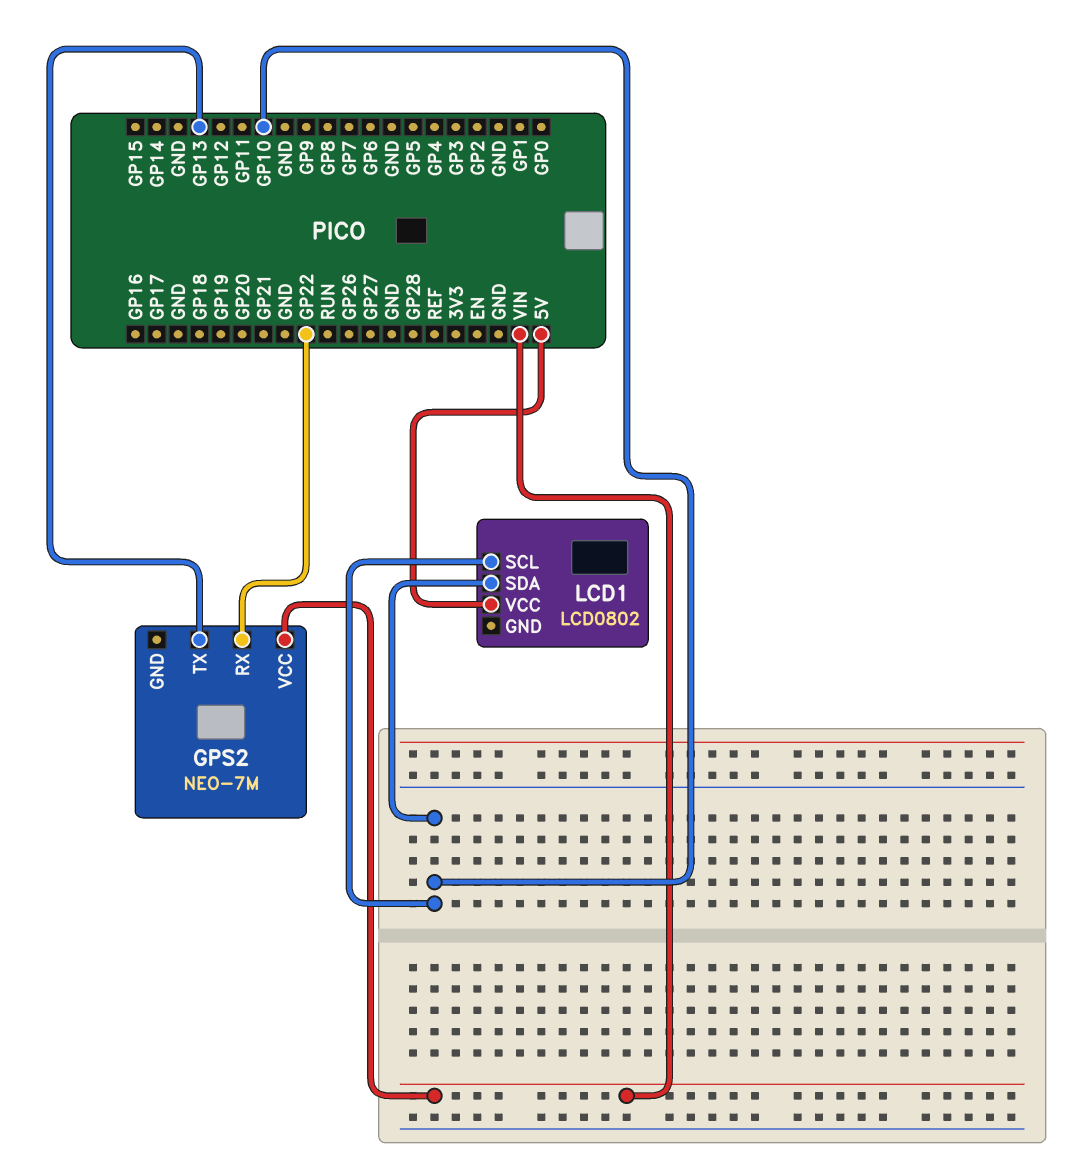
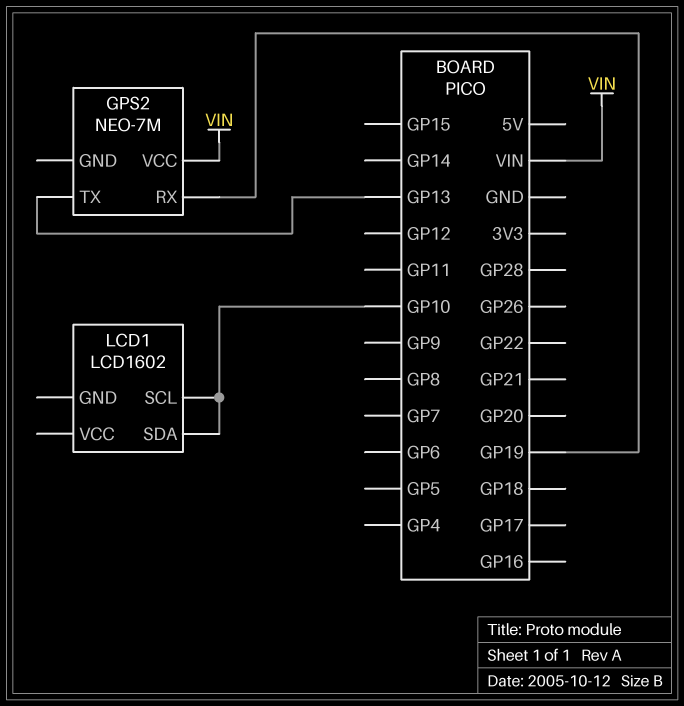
GPS2 pin RX: GP22 -> GP19
LCD1: LCD0802 -> LCD1602
LCD1 pin VCC: 5V -> none

